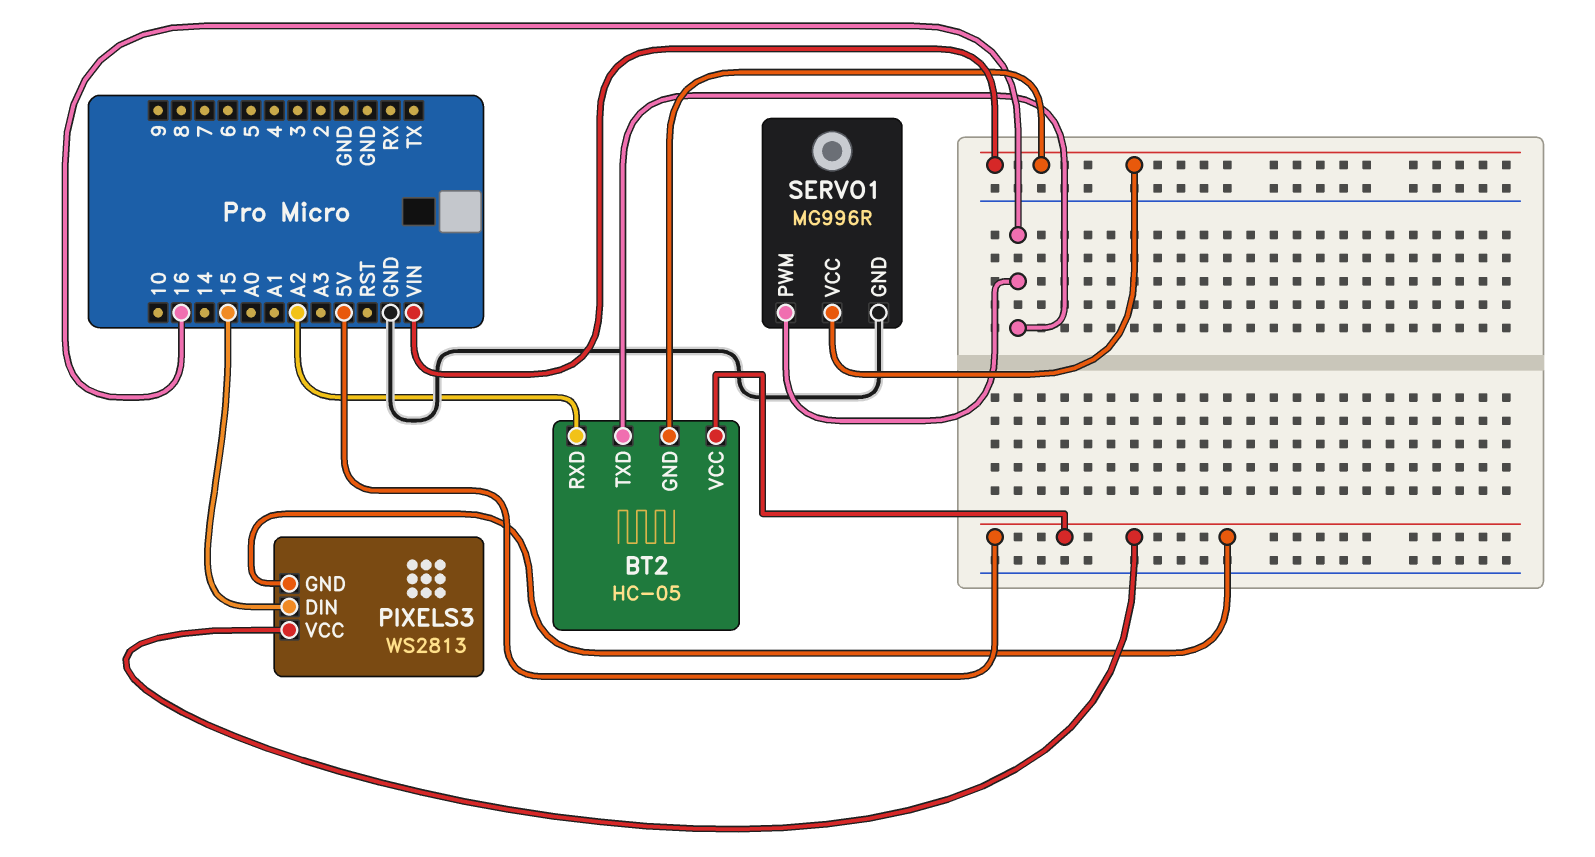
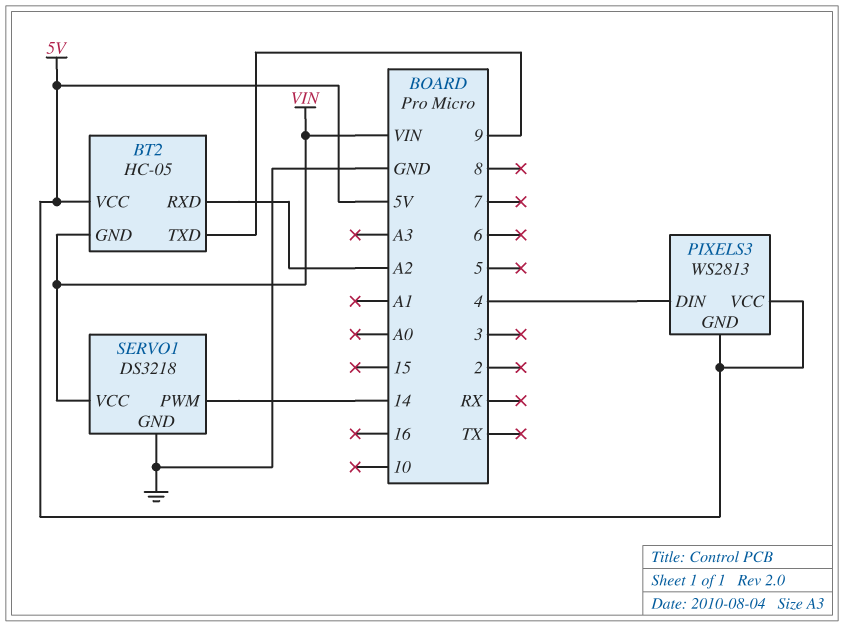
BT2 pin TXD: 16 -> 9
PIXELS3 pin DIN: 15 -> 4
SERVO1: MG996R -> DS3218
SERVO1 pin PWM: 16 -> 14

